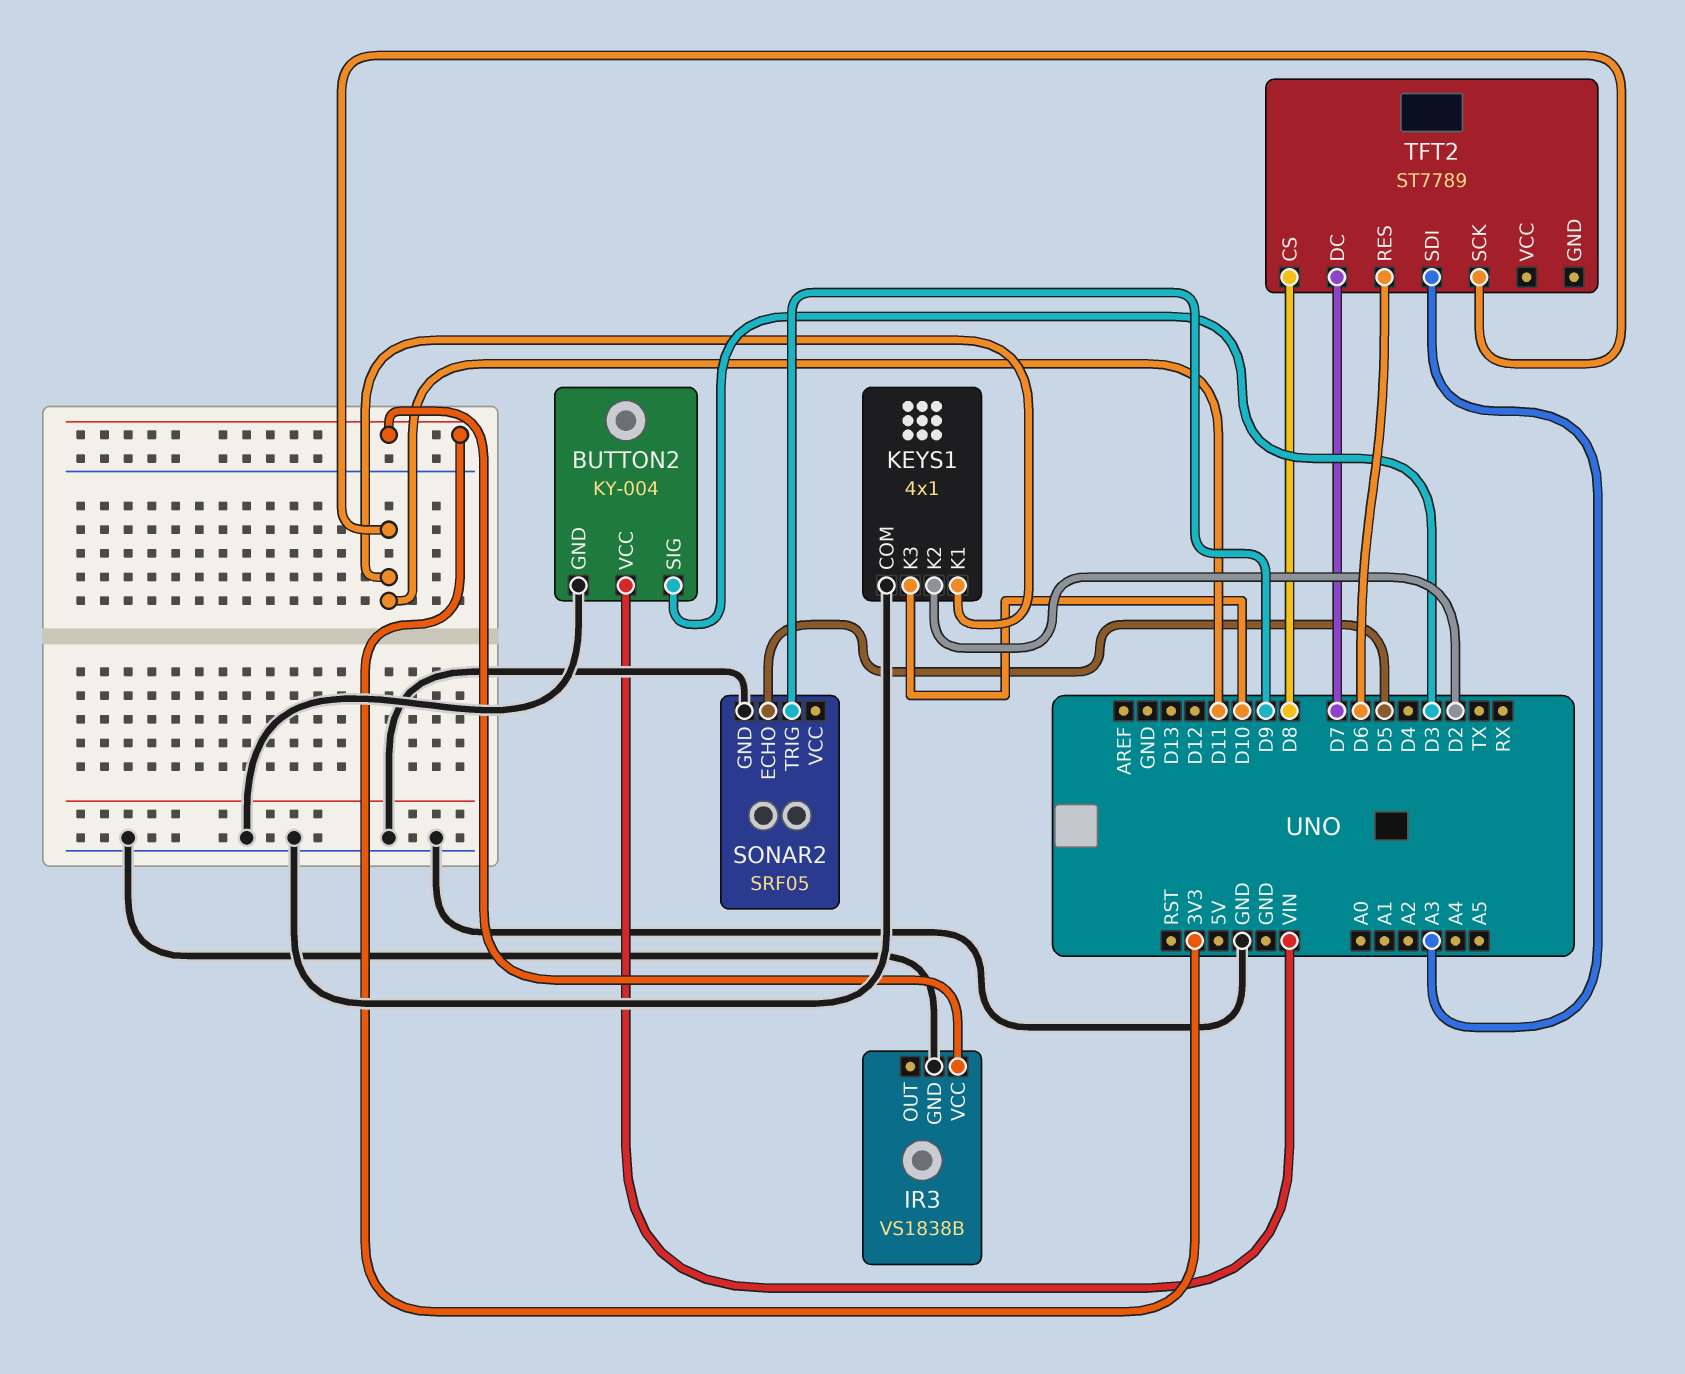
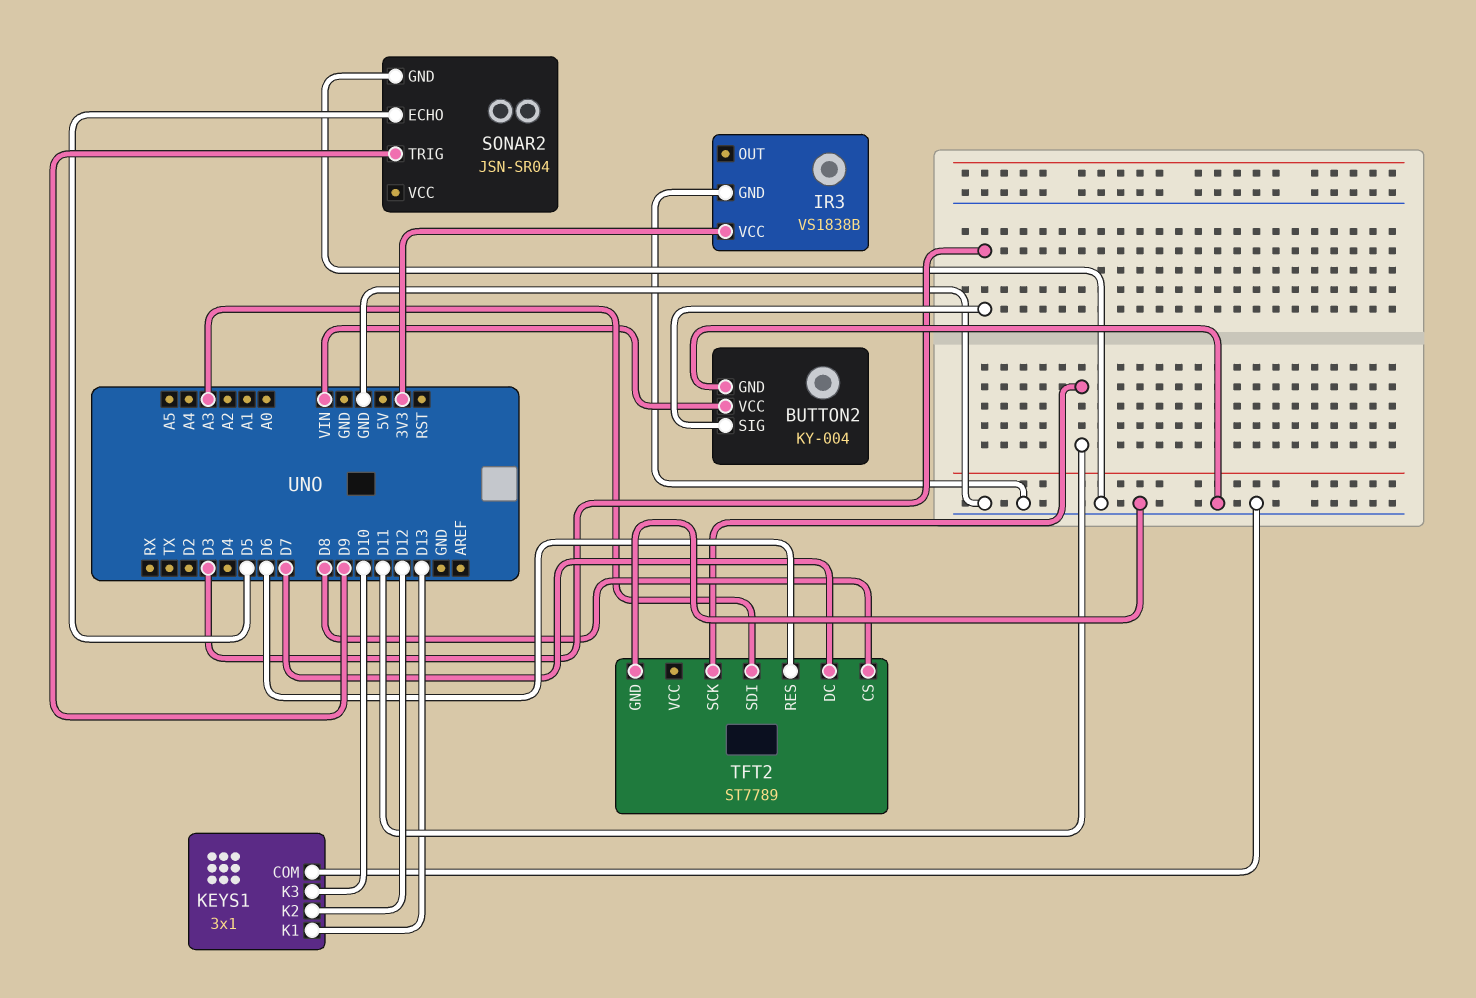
KEYS1: 4x1 -> 3x1
KEYS1 pin K1: D11 -> D13
KEYS1 pin K2: D2 -> D12
SONAR2: SRF05 -> JSN-SR04
TFT2 pin GND: none -> GND

